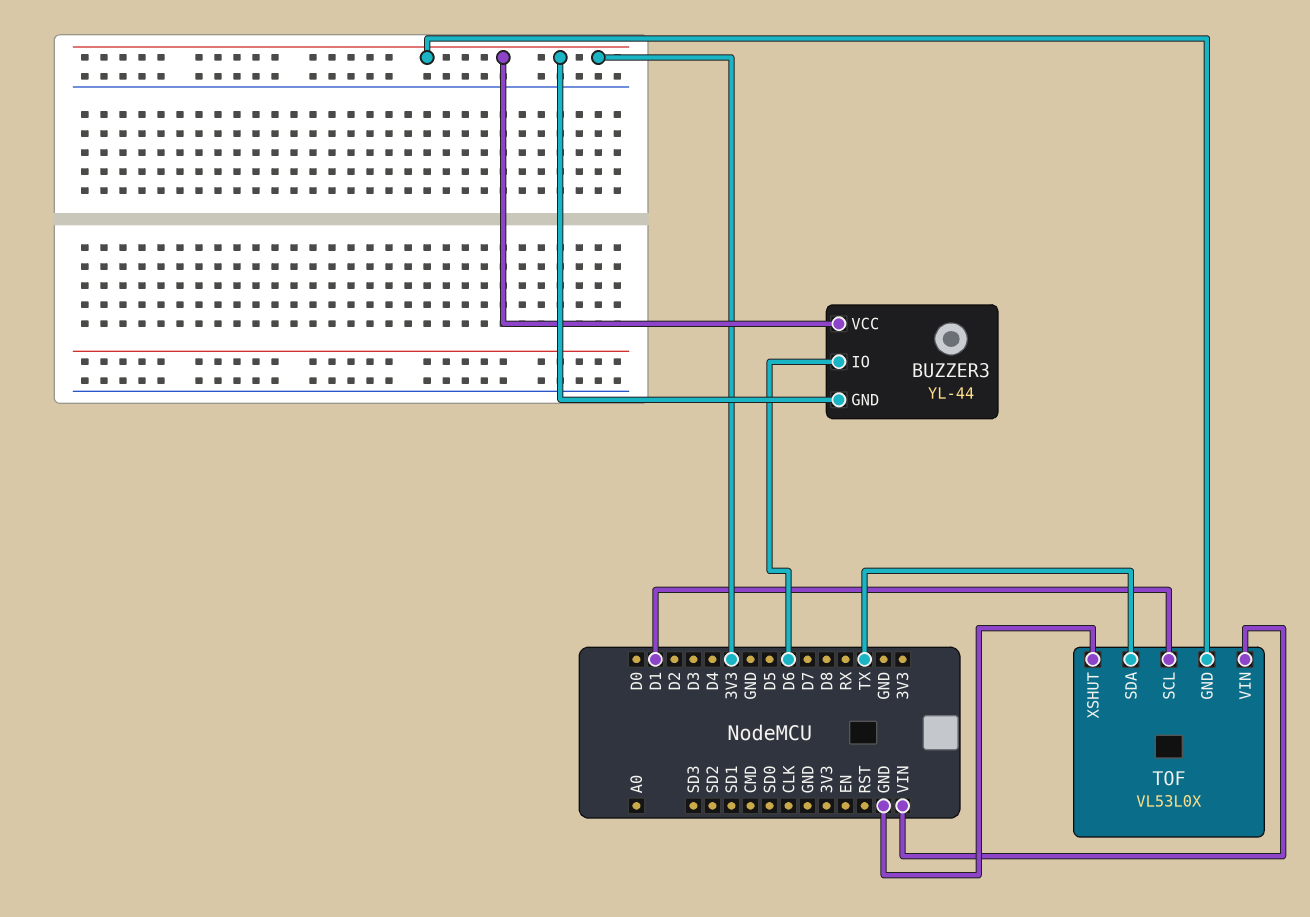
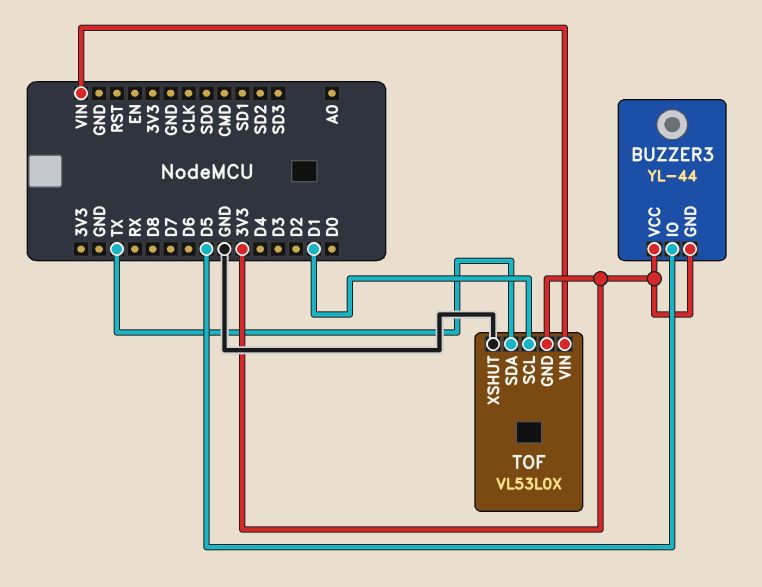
BUZZER3 pin IO: D6 -> D5

